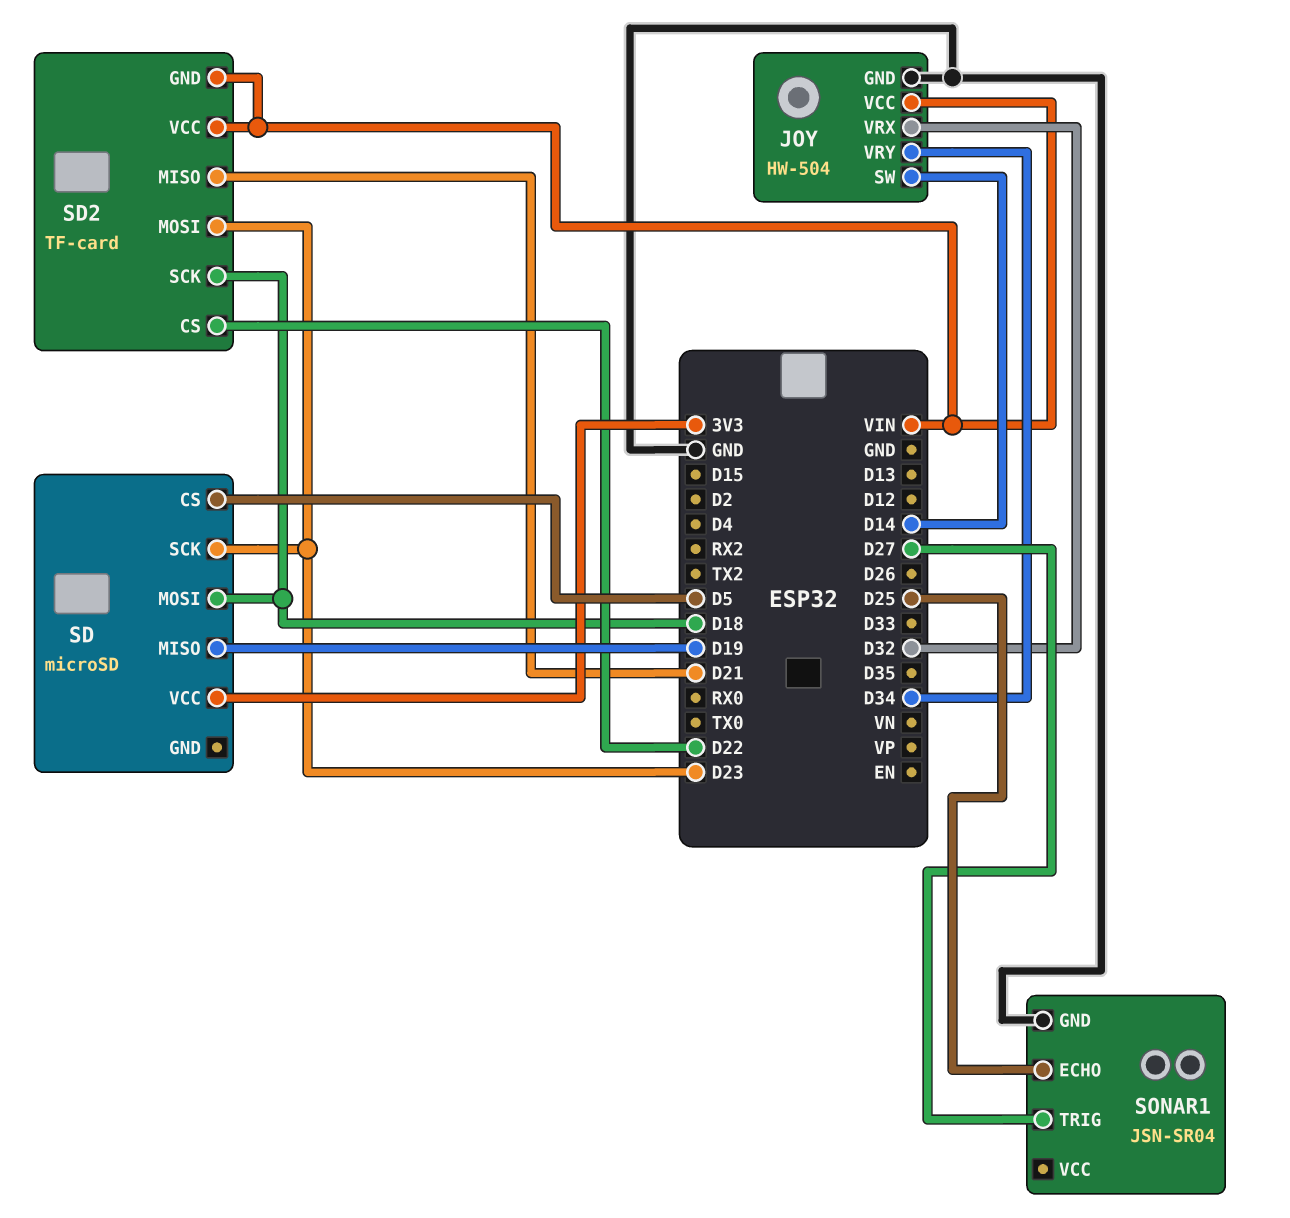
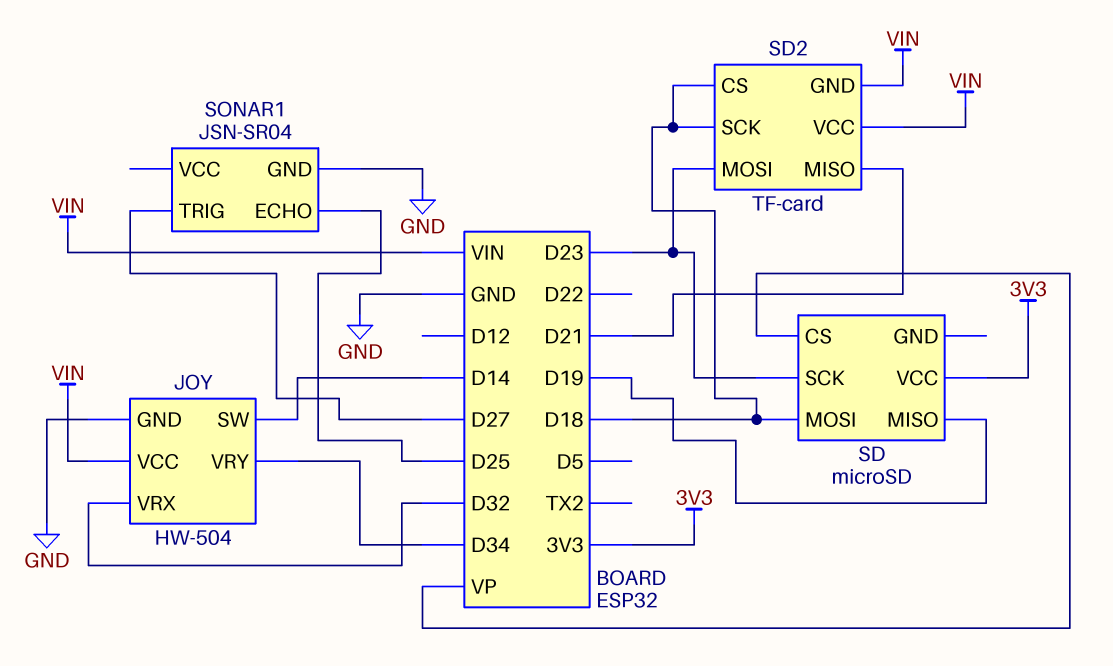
SD pin CS: D5 -> VP
SD2 pin CS: D22 -> D18

